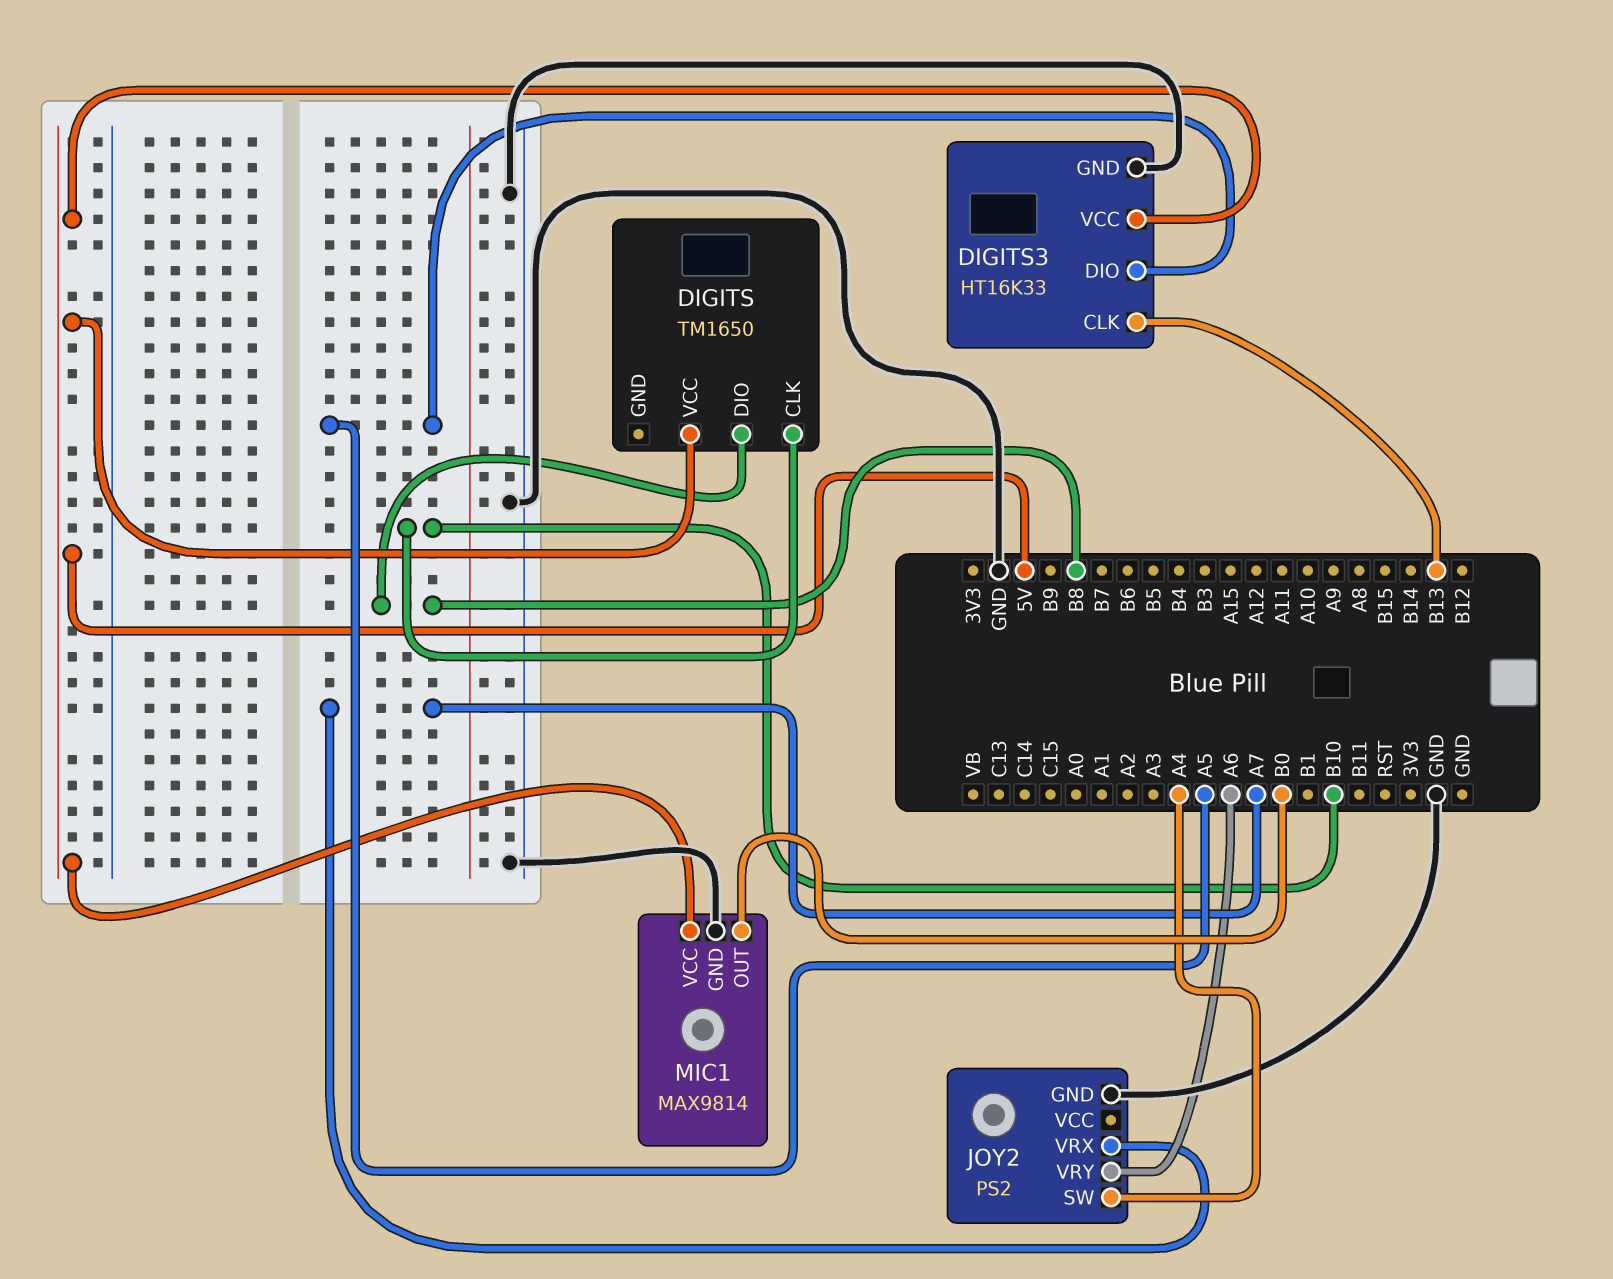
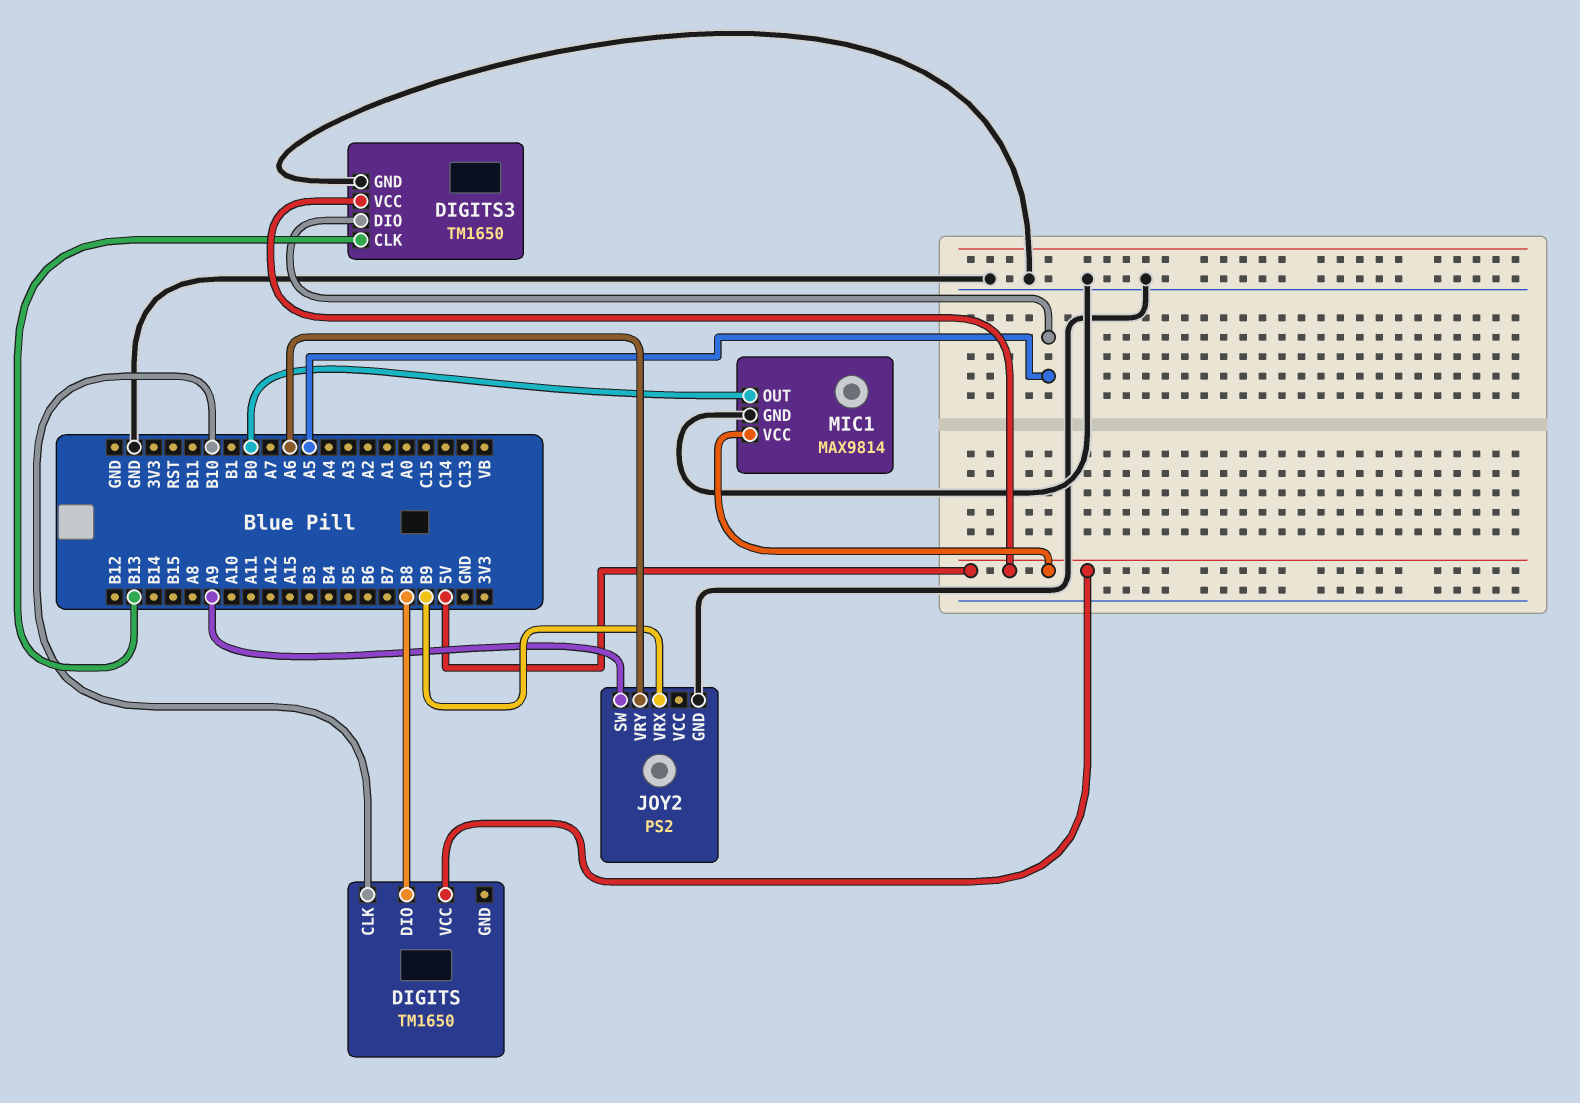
DIGITS3: HT16K33 -> TM1650
JOY2 pin SW: A4 -> A9
JOY2 pin VRX: A7 -> B9

